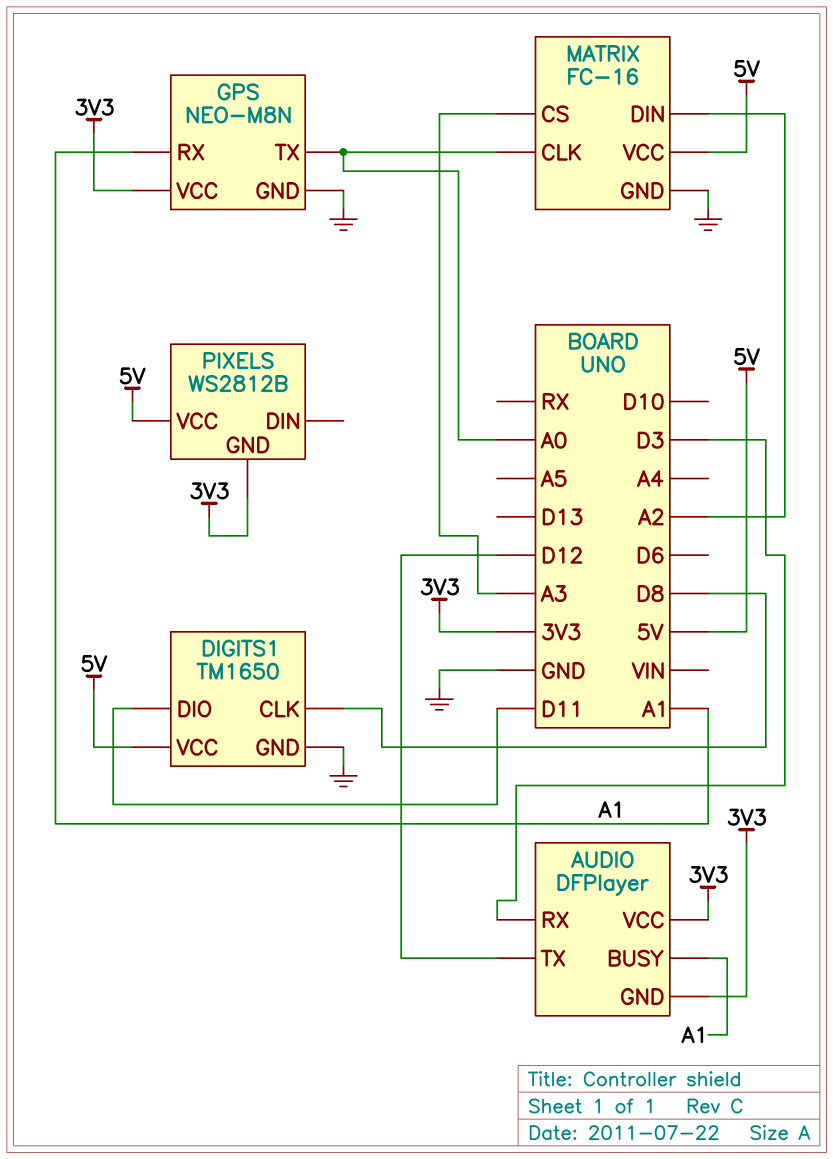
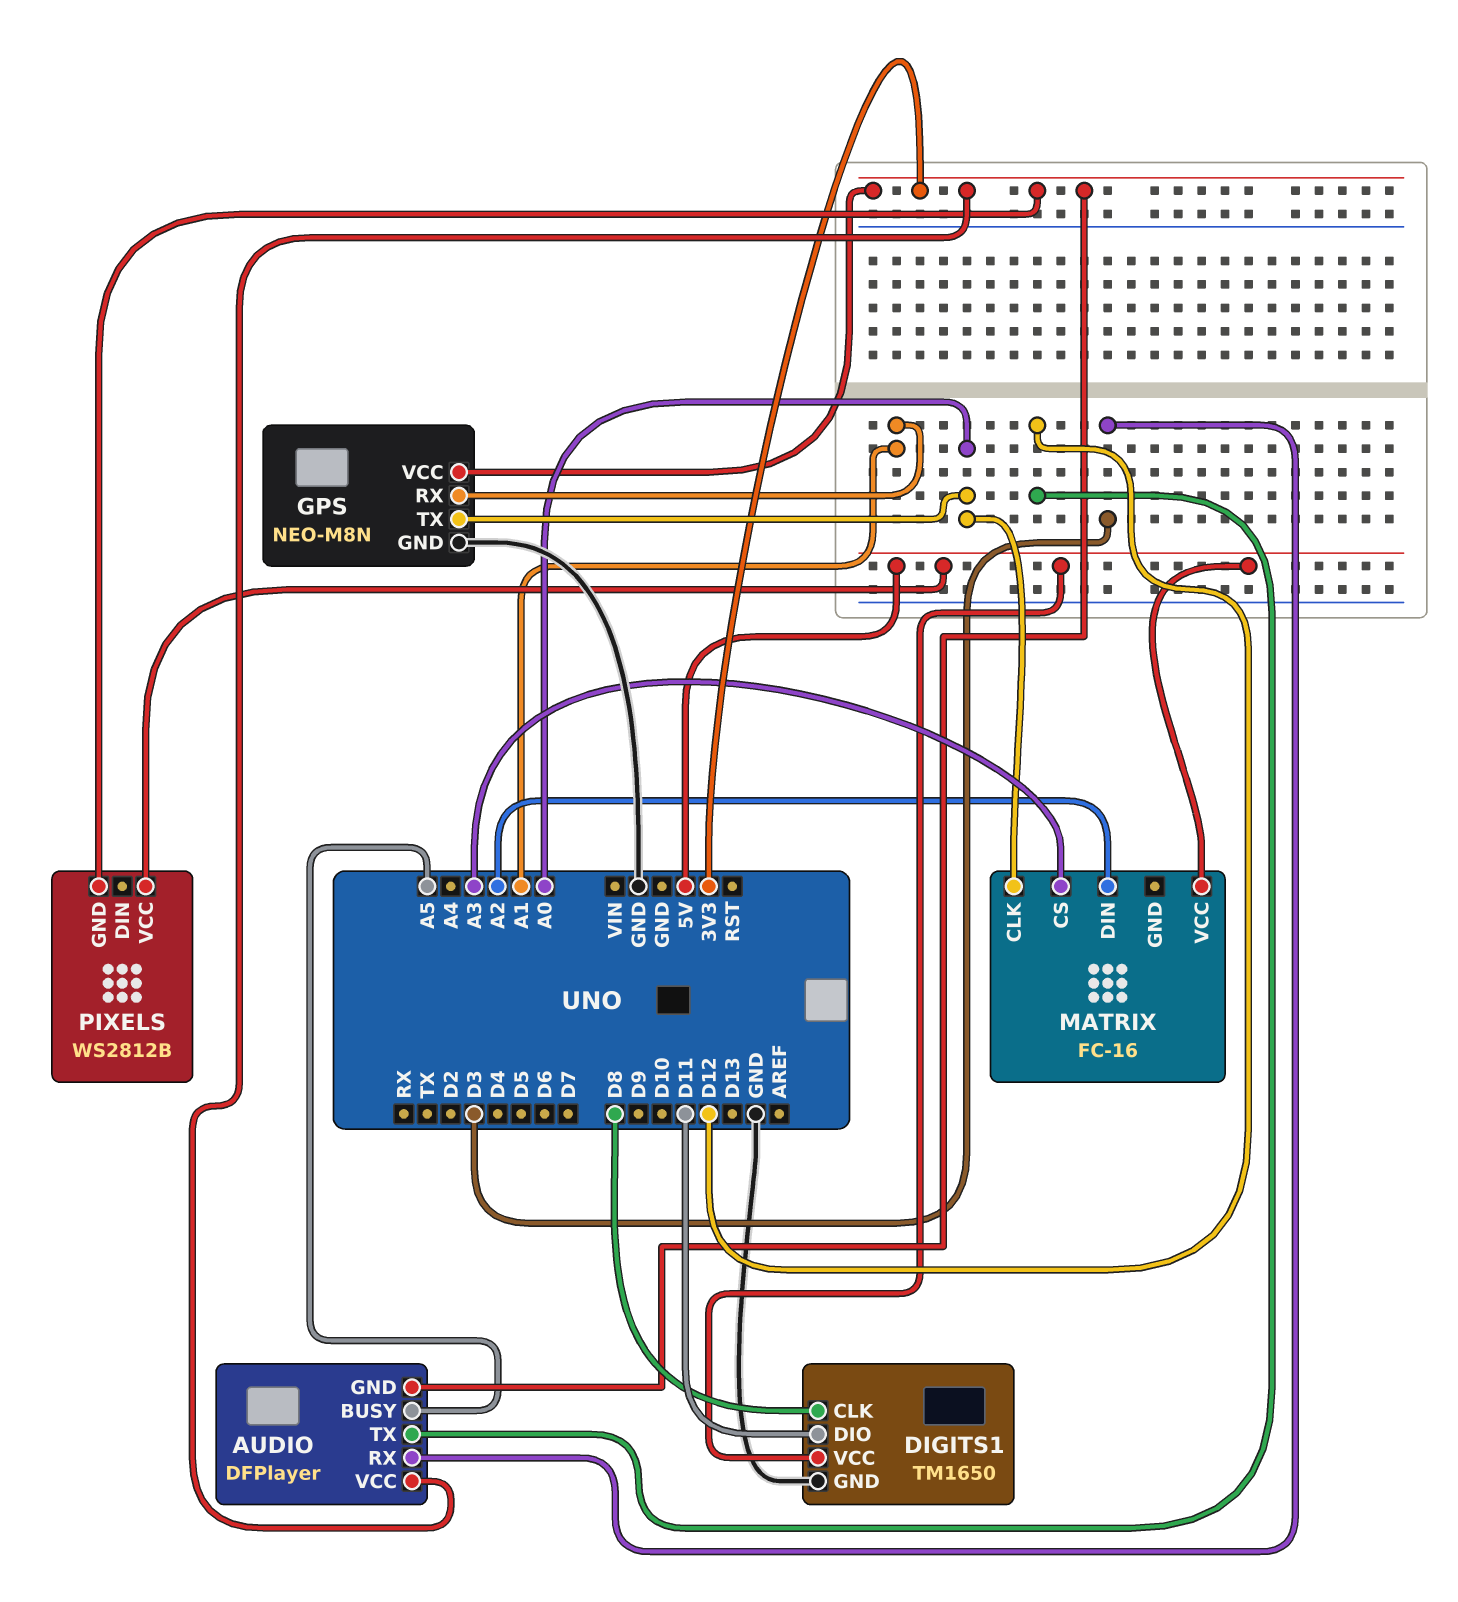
AUDIO pin BUSY: A1 -> A5
MATRIX pin GND: GND -> none

